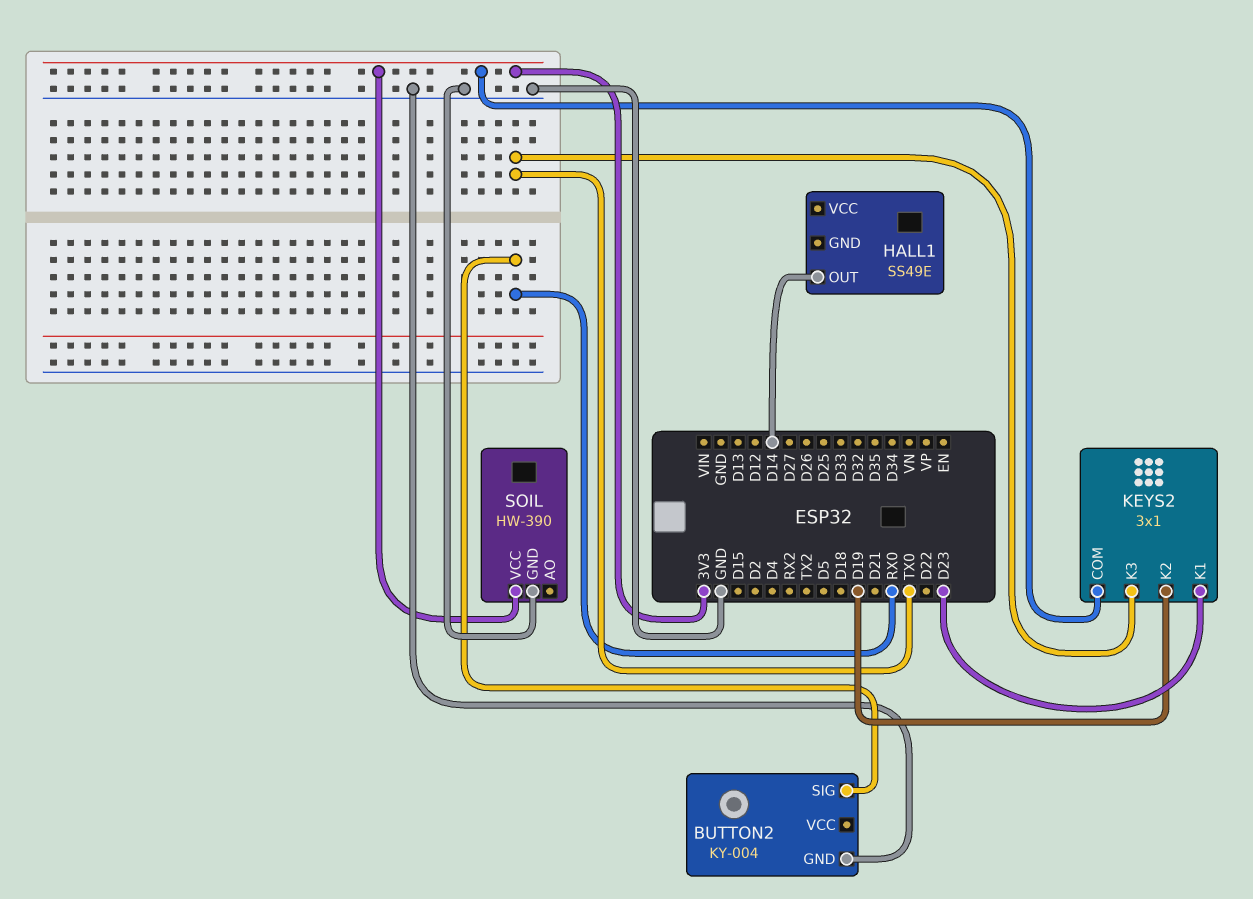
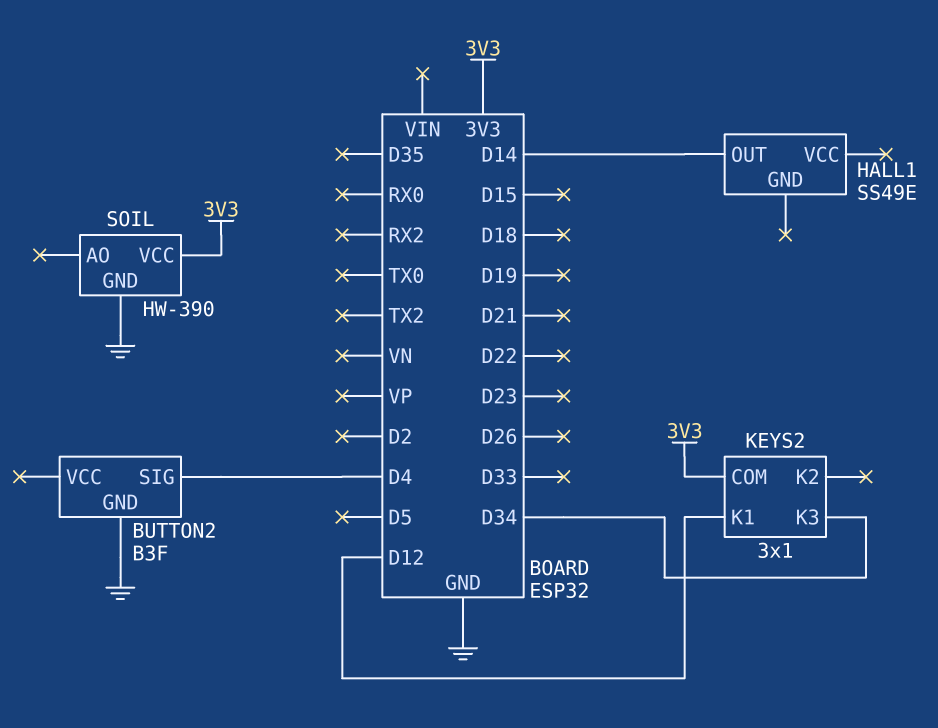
BUTTON2: KY-004 -> B3F
BUTTON2 pin SIG: RX0 -> D4
KEYS2 pin K1: D23 -> D12
KEYS2 pin K2: D19 -> none
KEYS2 pin K3: TX0 -> D34

